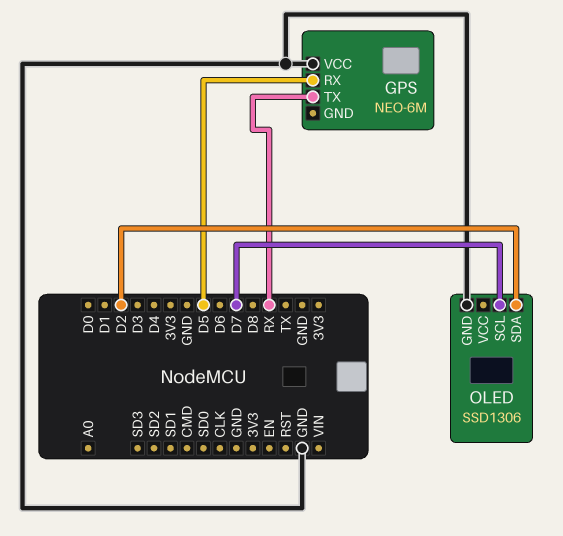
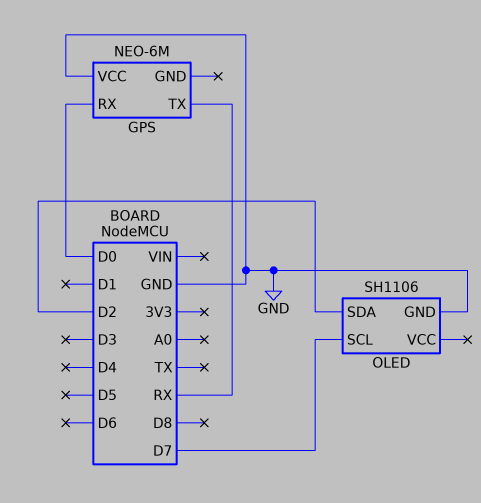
GPS pin RX: D5 -> D0
OLED: SSD1306 -> SH1106

